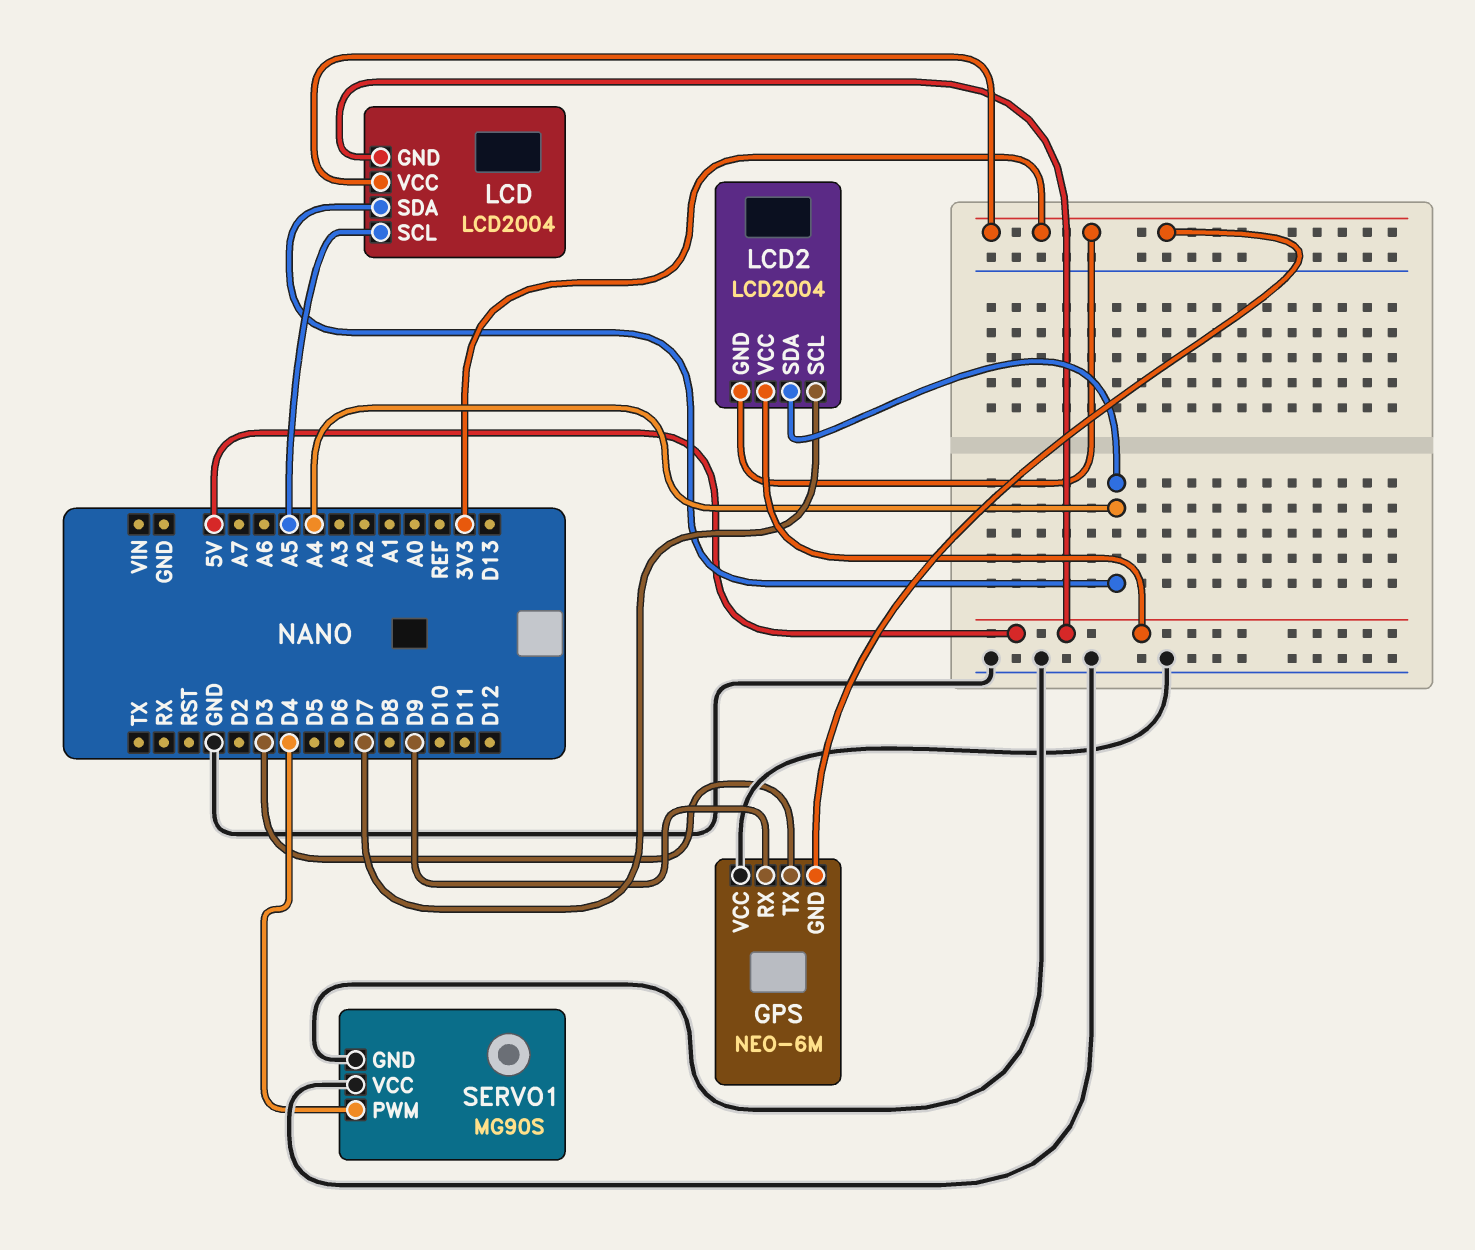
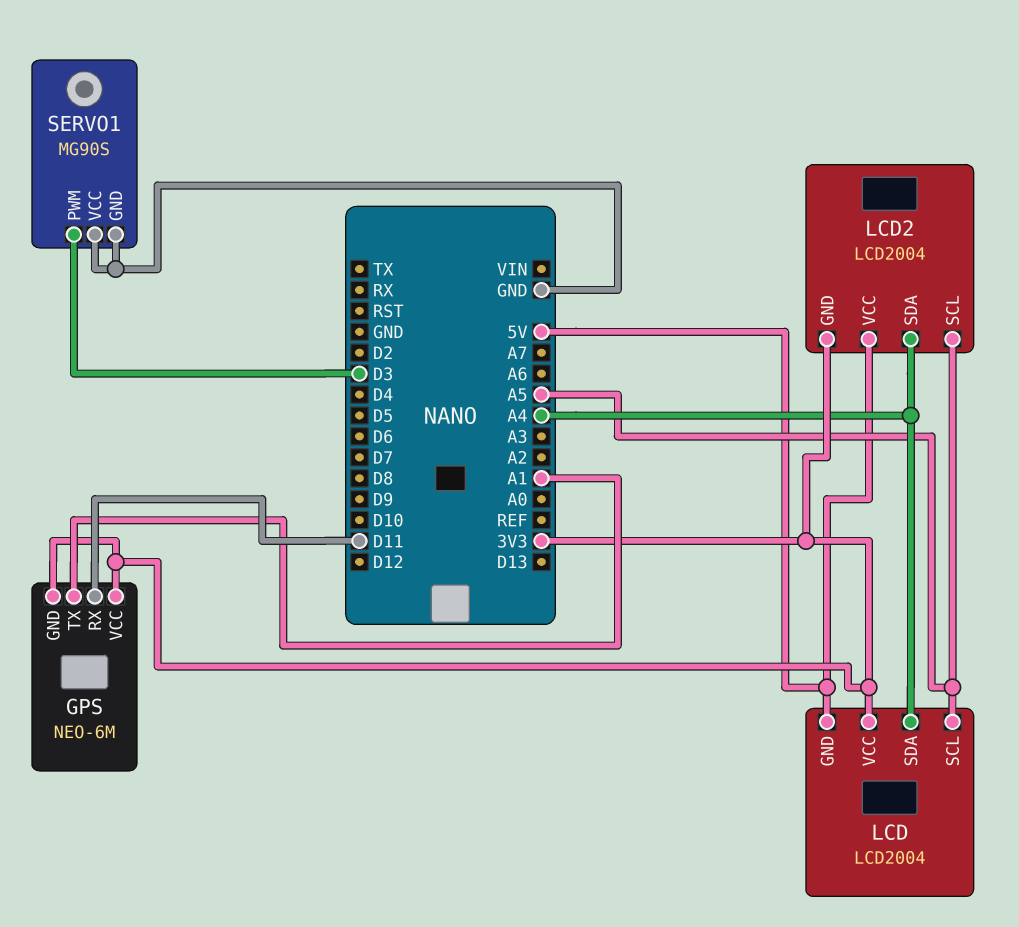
GPS pin RX: D9 -> D11
GPS pin TX: D3 -> A1
GPS pin VCC: GND -> 3V3
LCD2 pin SCL: D7 -> A5
SERVO1 pin PWM: D4 -> D3

